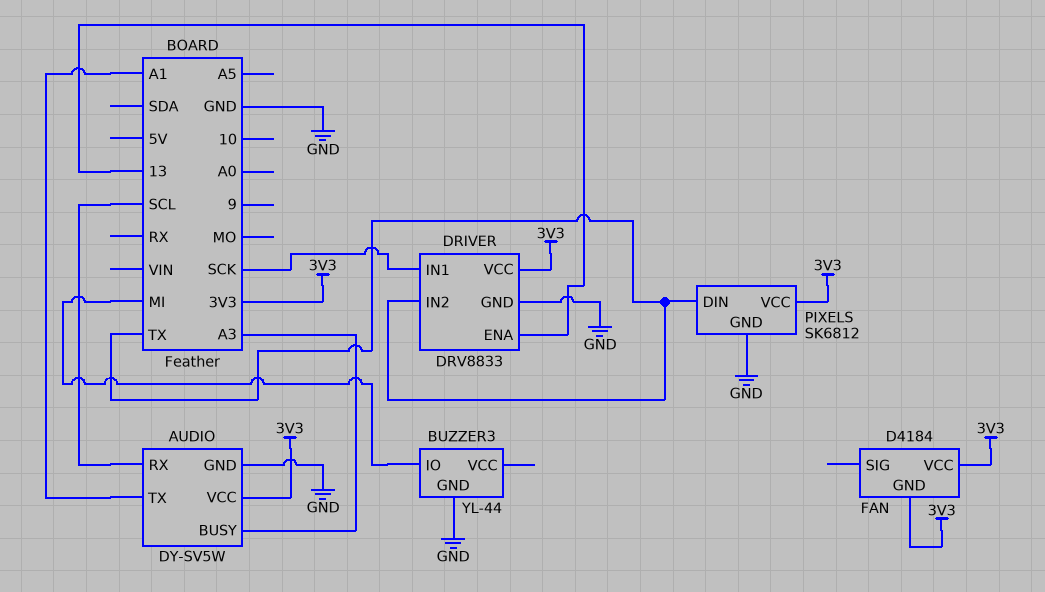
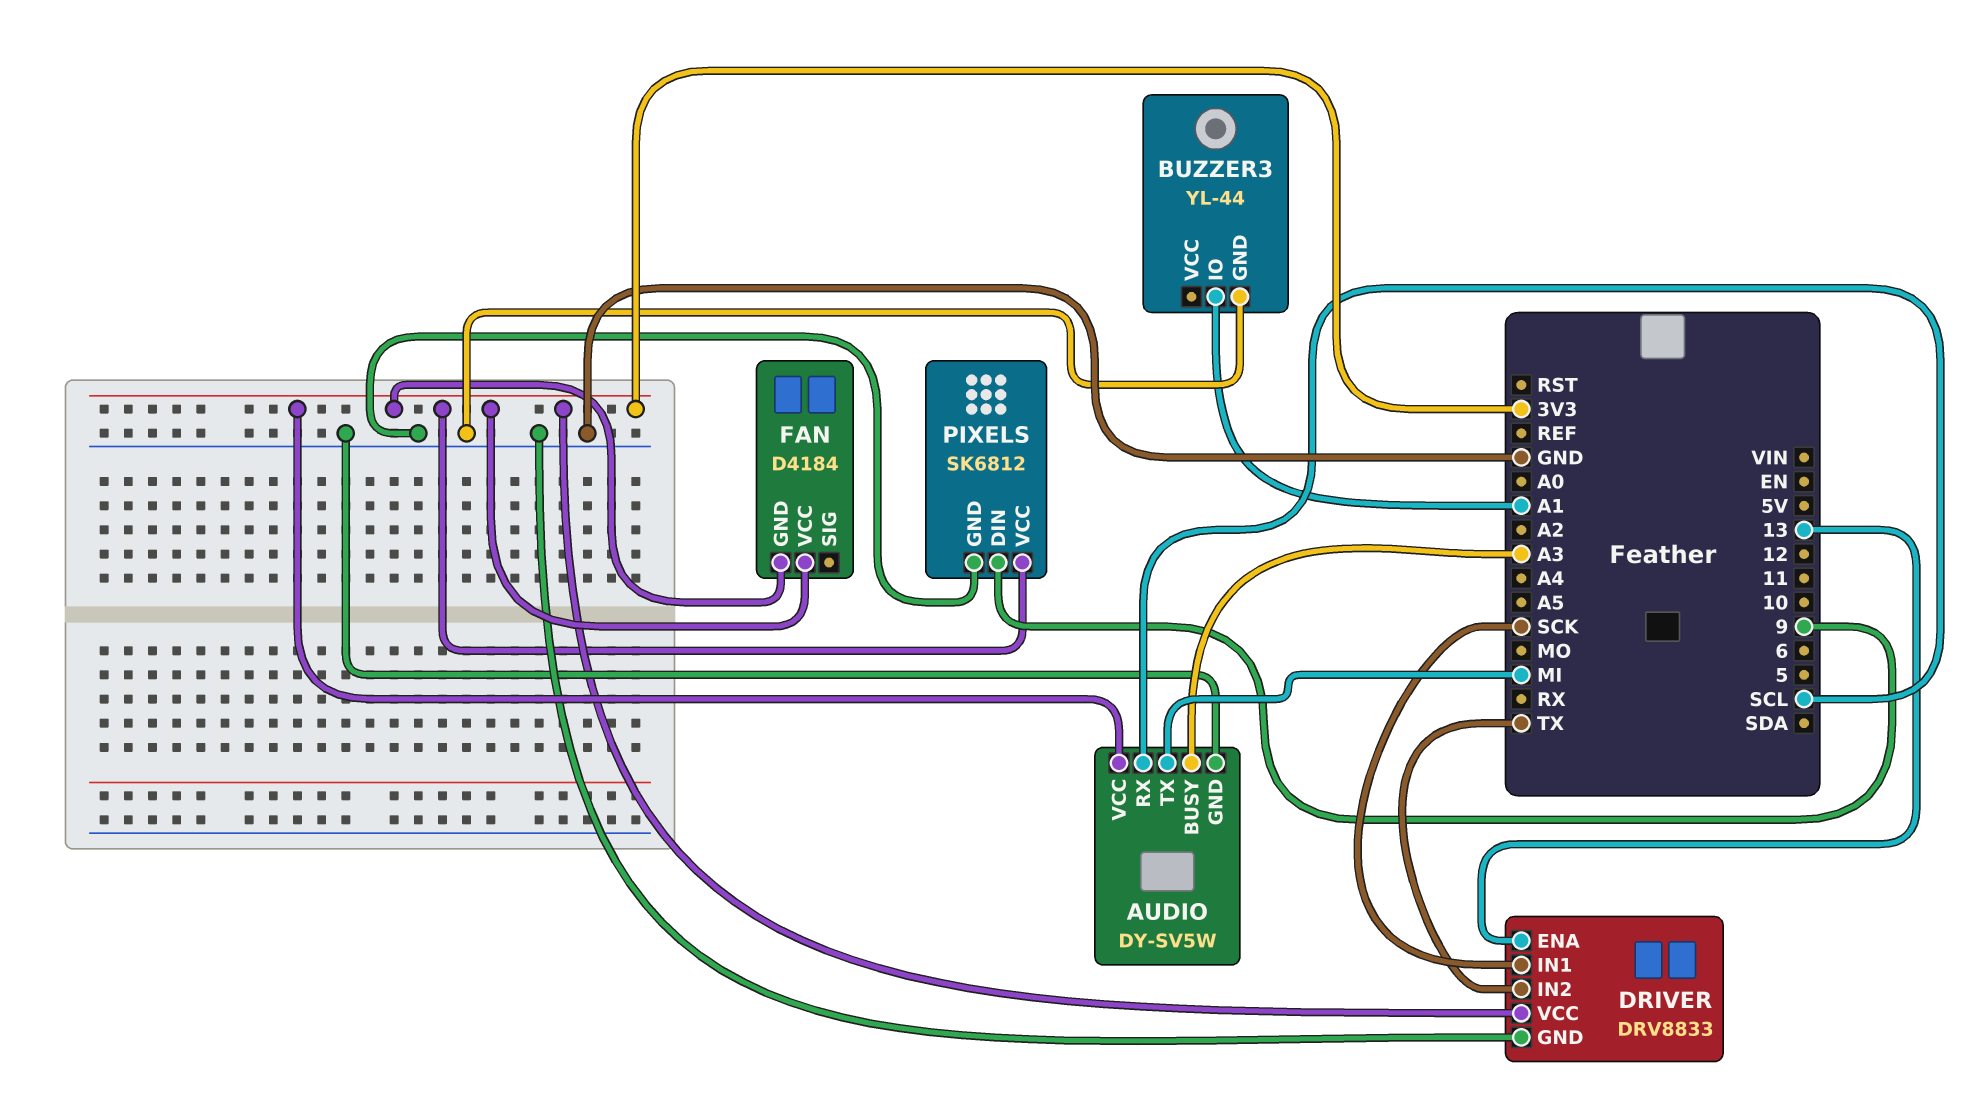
AUDIO pin TX: A1 -> MI
BUZZER3 pin IO: MI -> A1
PIXELS pin DIN: TX -> 9

